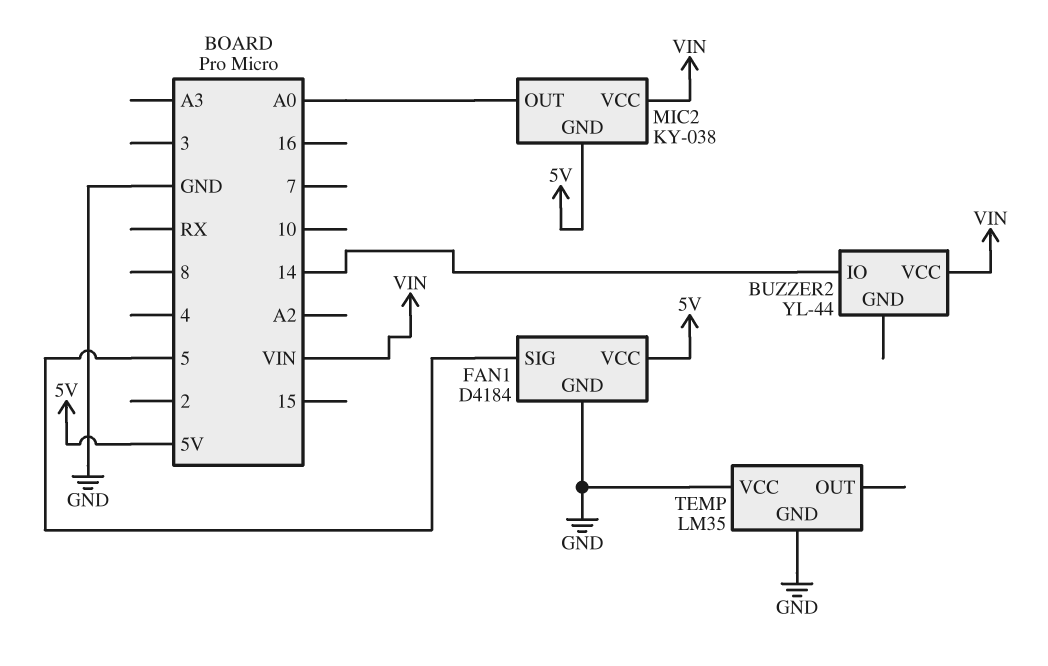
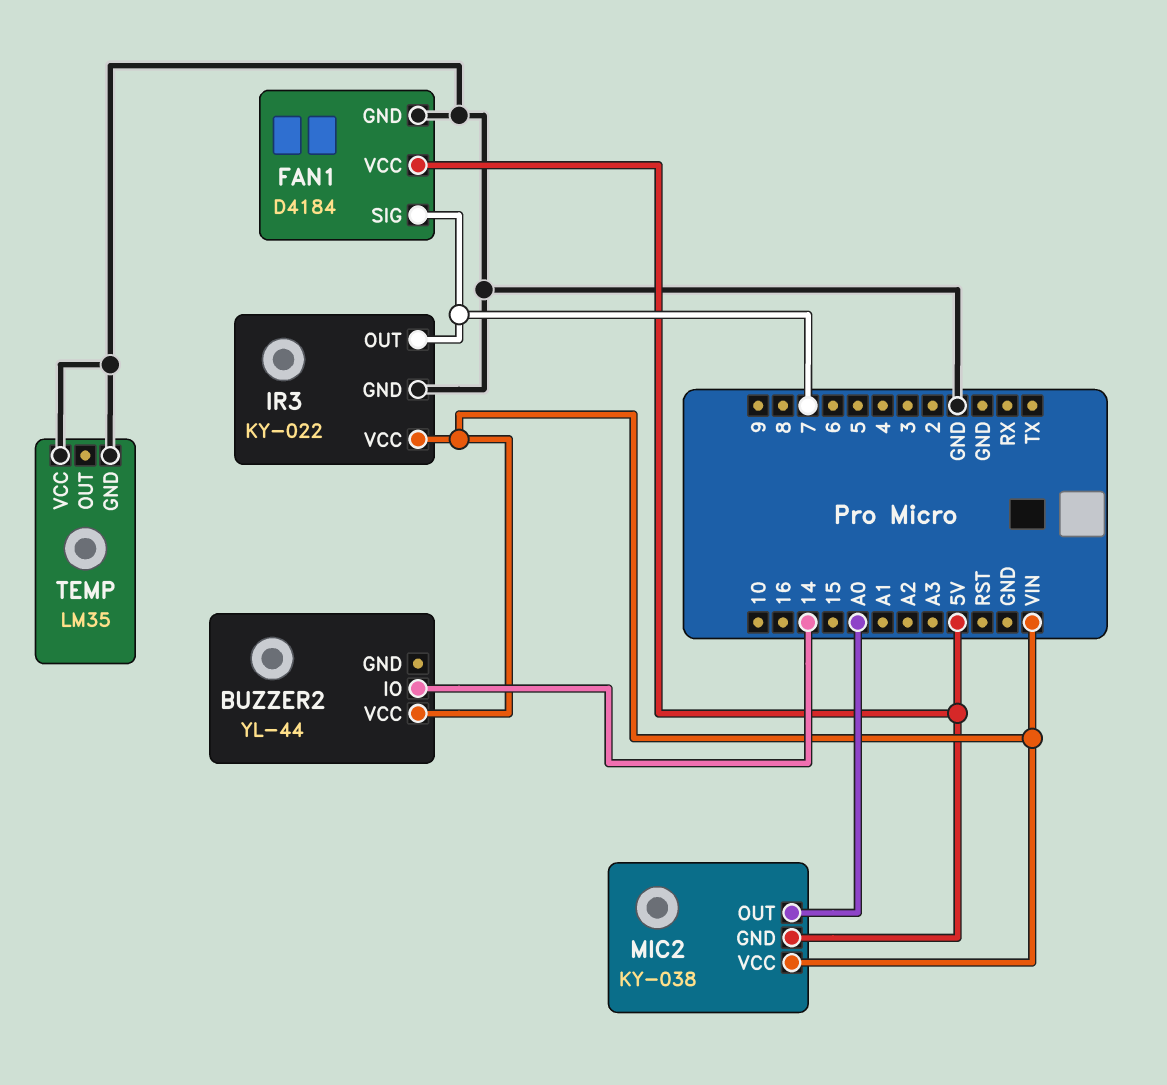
FAN1 pin SIG: 5 -> 7
IR3: none -> KY-022
IR3 pin GND: none -> GND
IR3 pin OUT: none -> 7
IR3 pin VCC: none -> VIN

